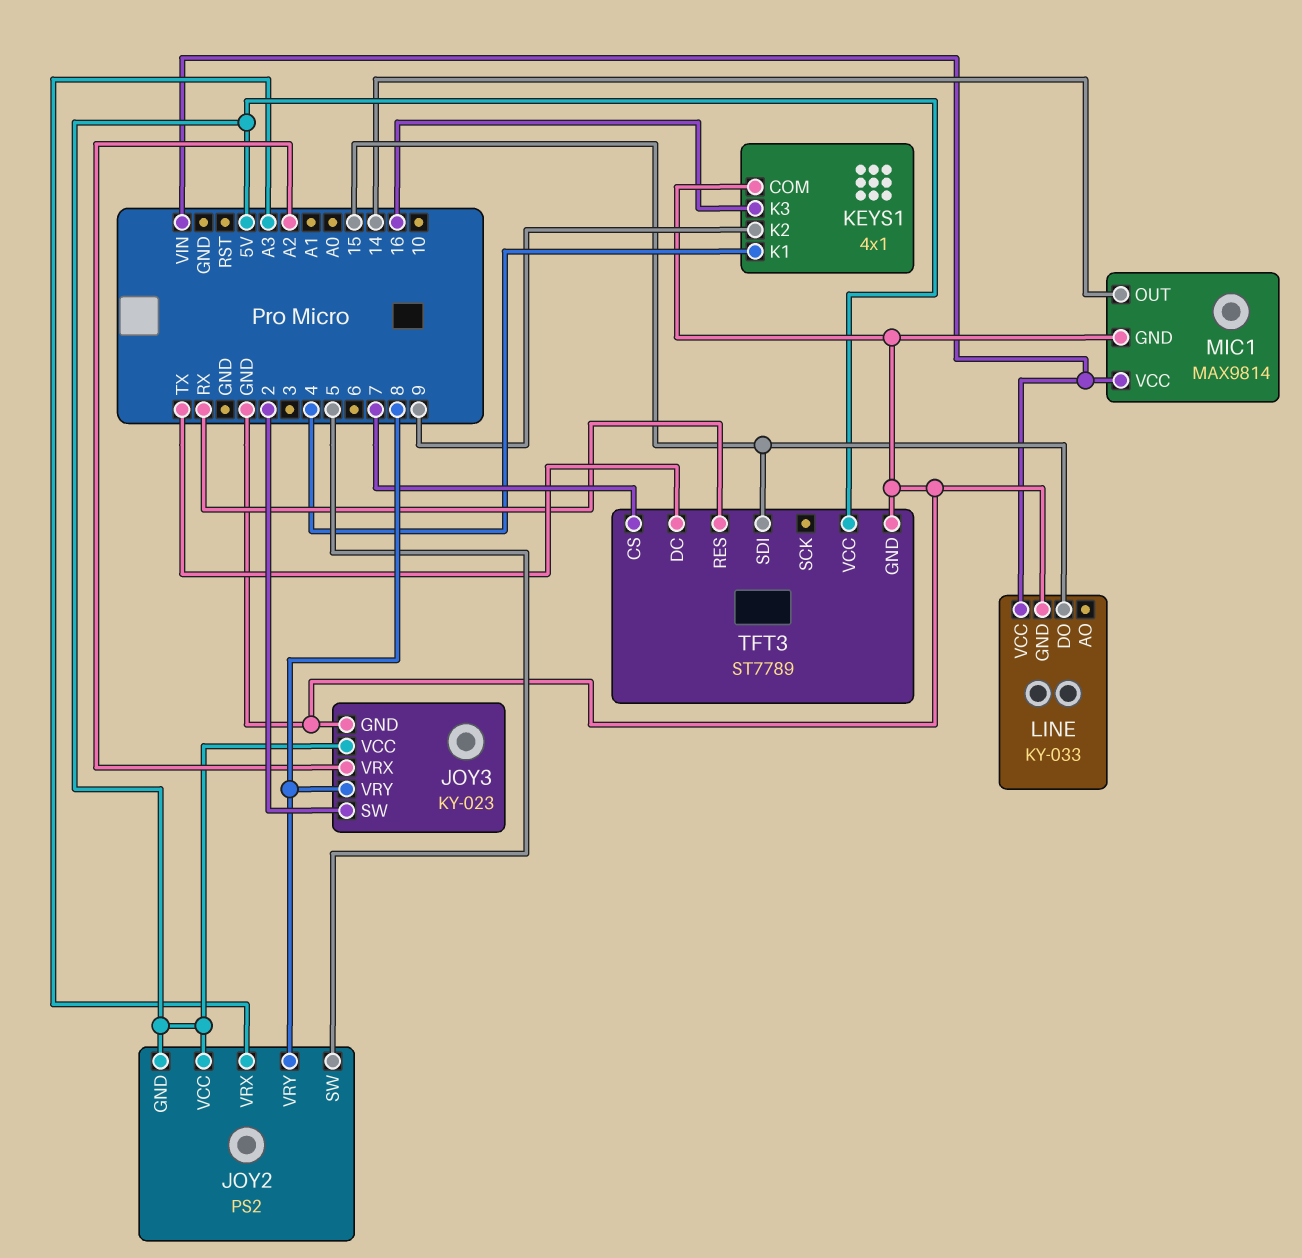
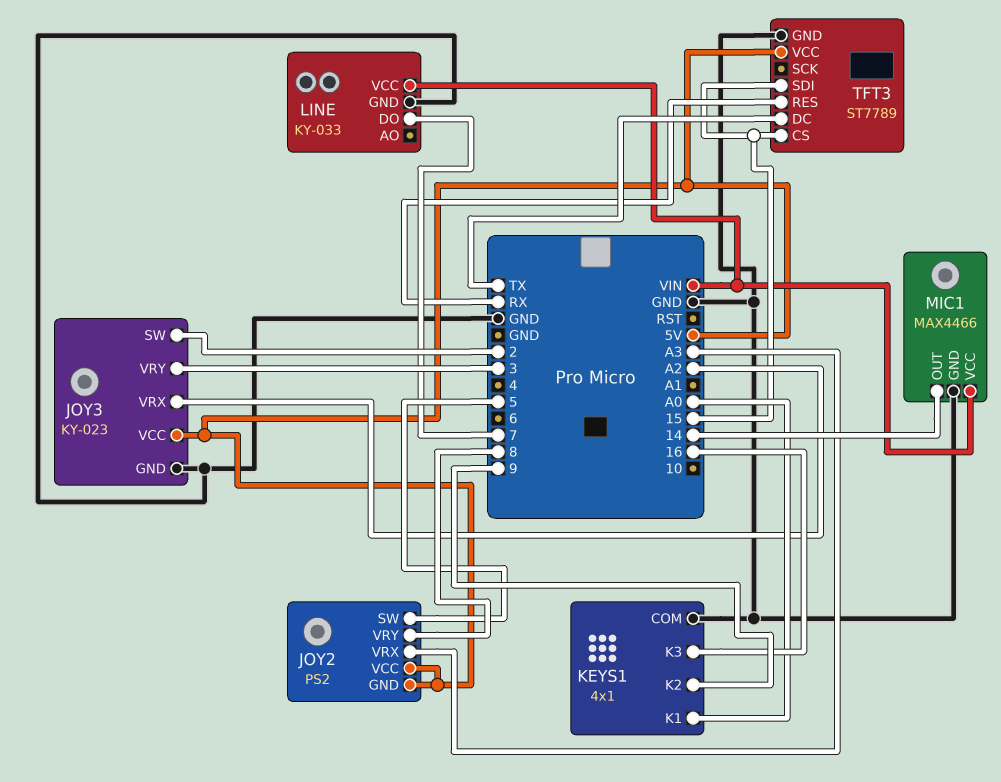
JOY3 pin VRY: 8 -> 3
KEYS1 pin K1: 4 -> A0
LINE pin DO: 15 -> 7
MIC1: MAX9814 -> MAX4466
TFT3 pin CS: 7 -> 15

